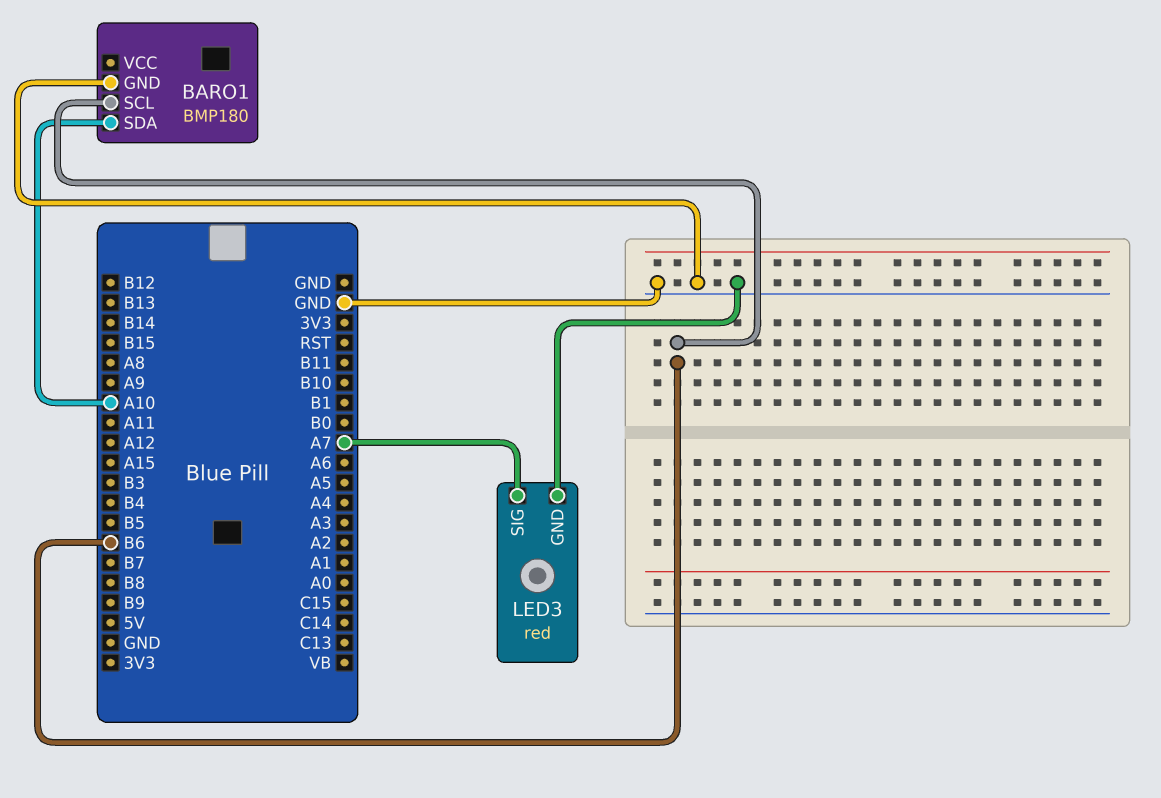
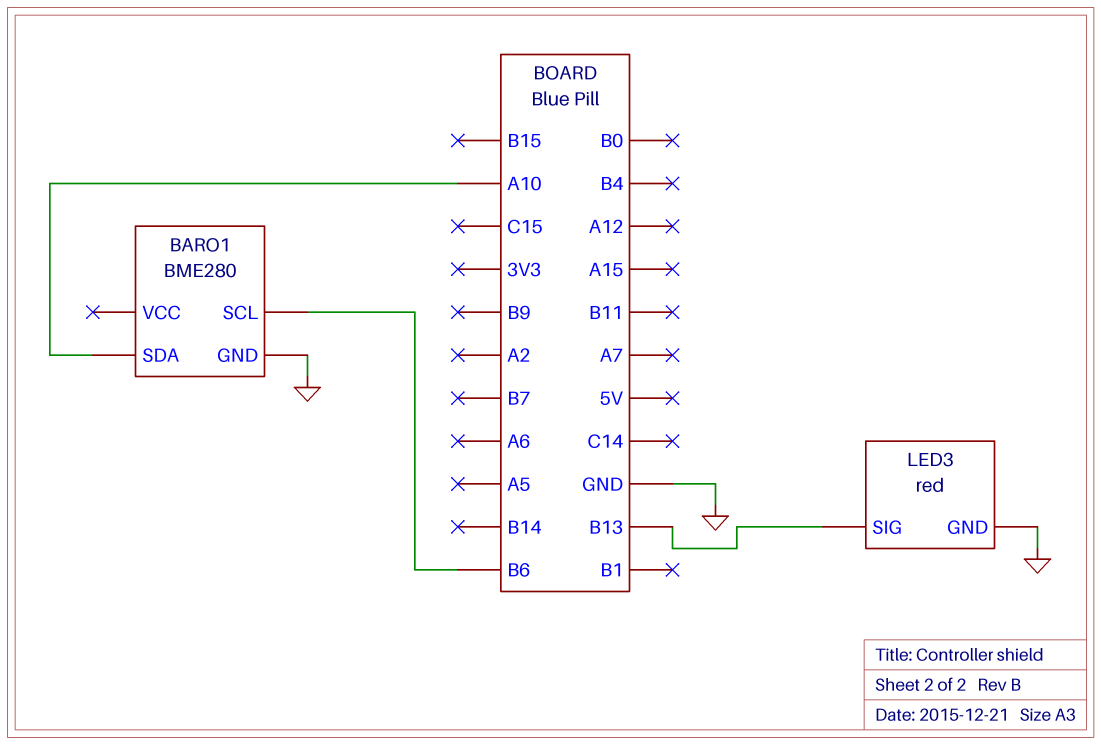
BARO1: BMP180 -> BME280
LED3 pin SIG: A7 -> B13

